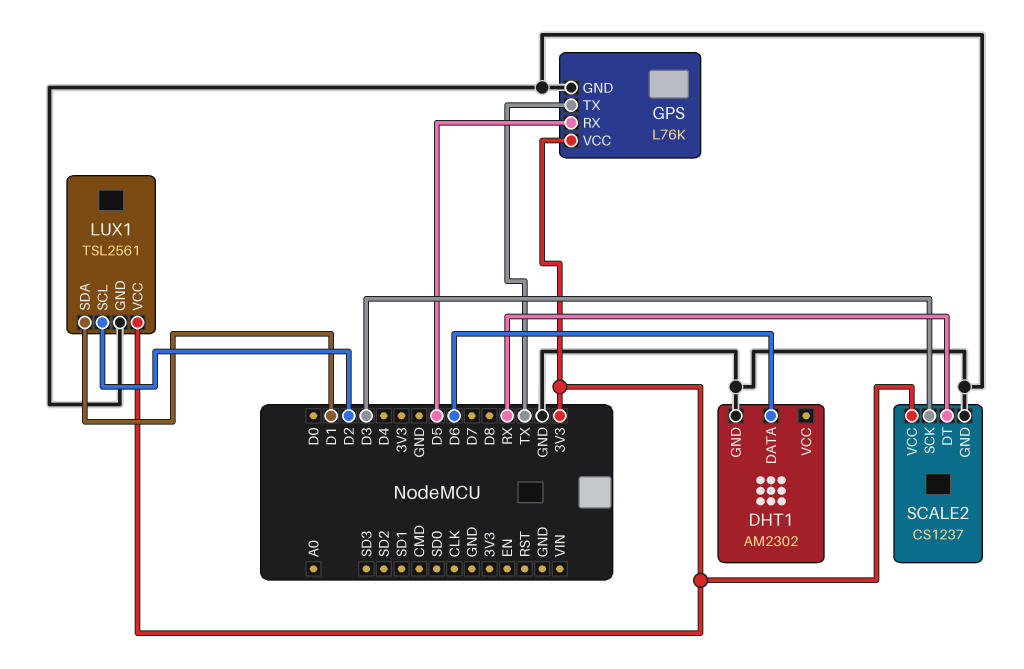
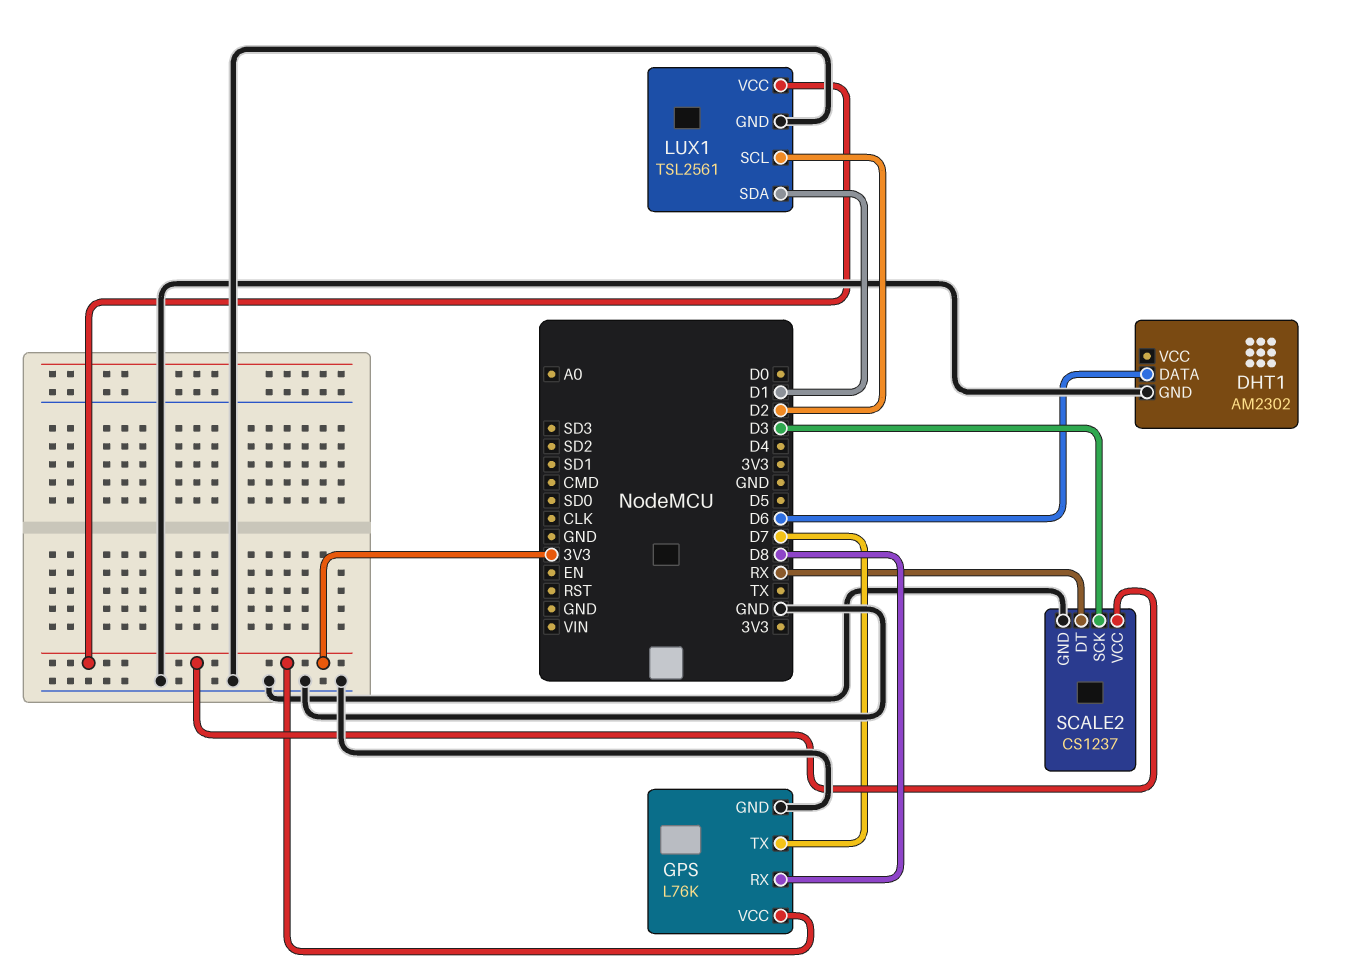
GPS pin RX: D5 -> D8
GPS pin TX: TX -> D7

